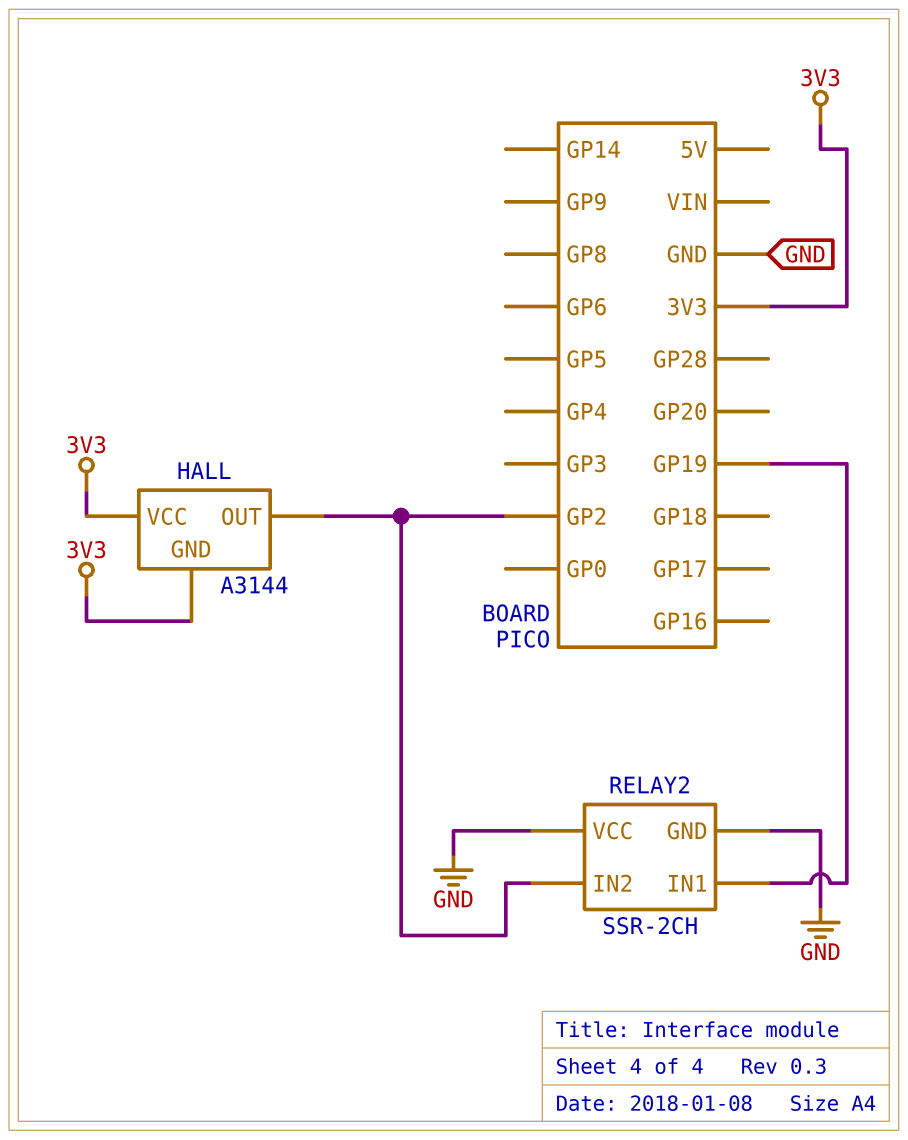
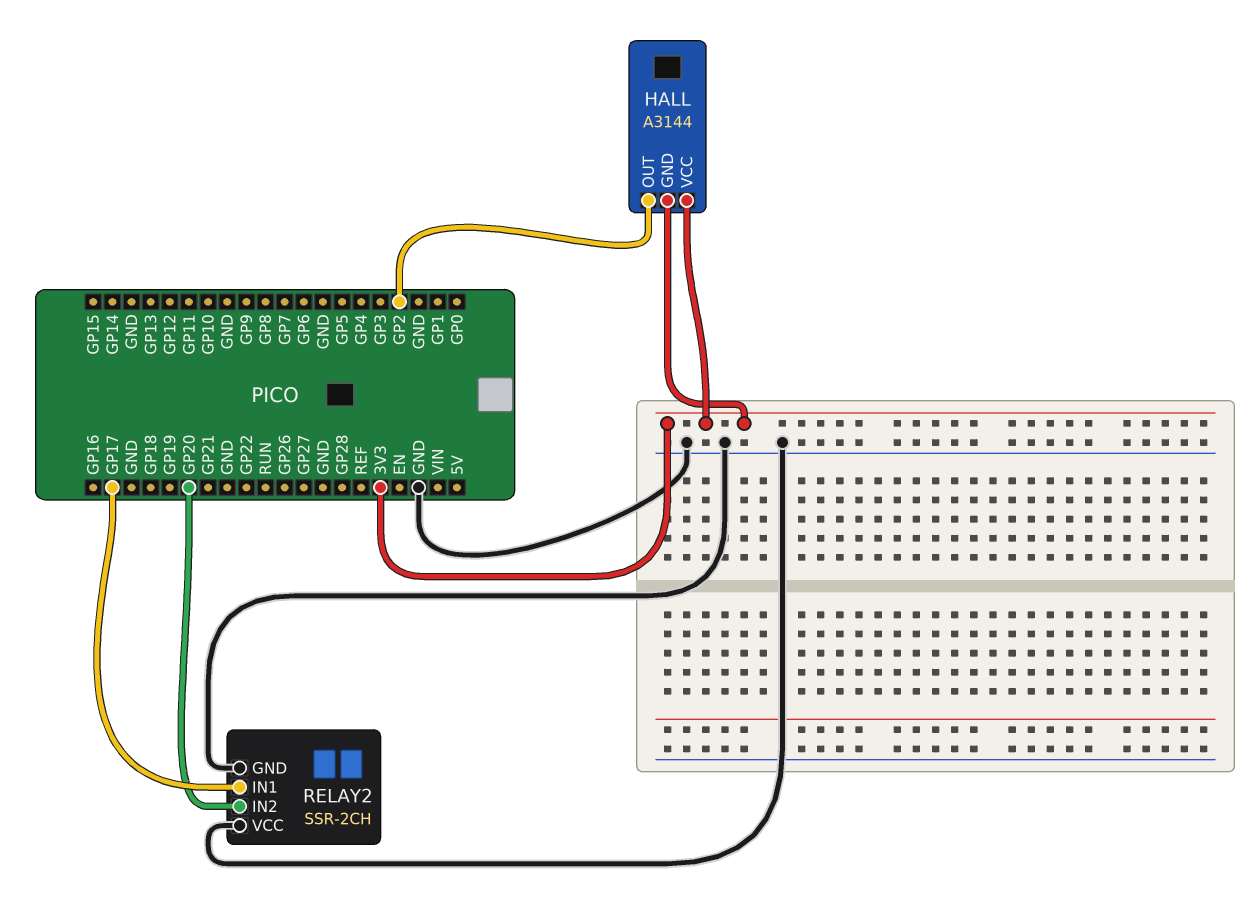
RELAY2 pin IN1: GP19 -> GP17
RELAY2 pin IN2: GP2 -> GP20

